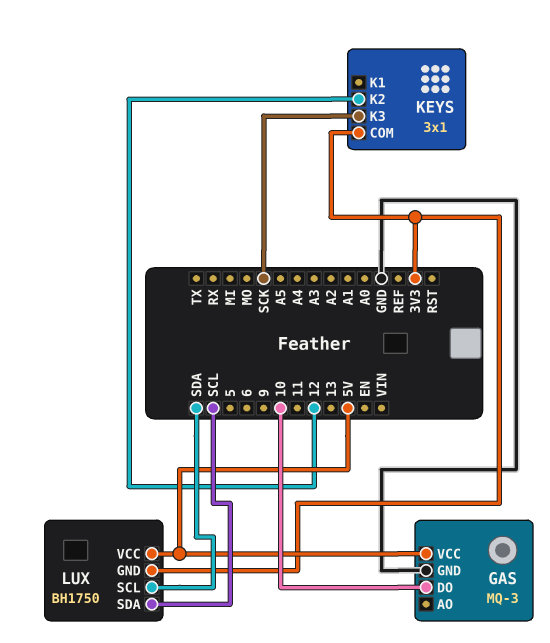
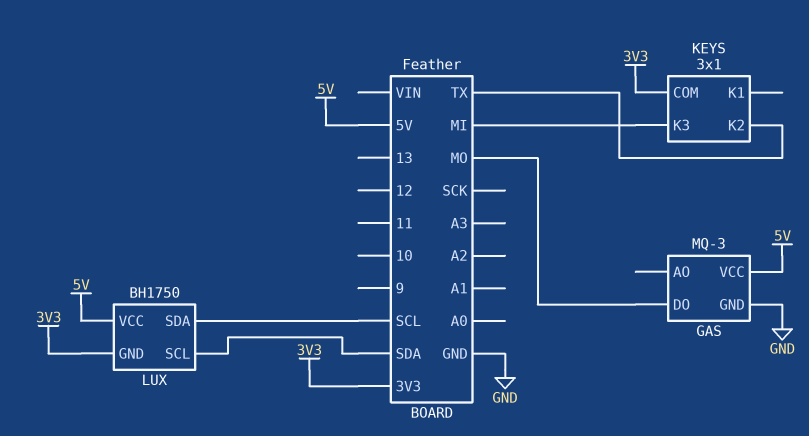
GAS pin DO: 10 -> MO
KEYS pin K2: 12 -> TX
KEYS pin K3: SCK -> MI

